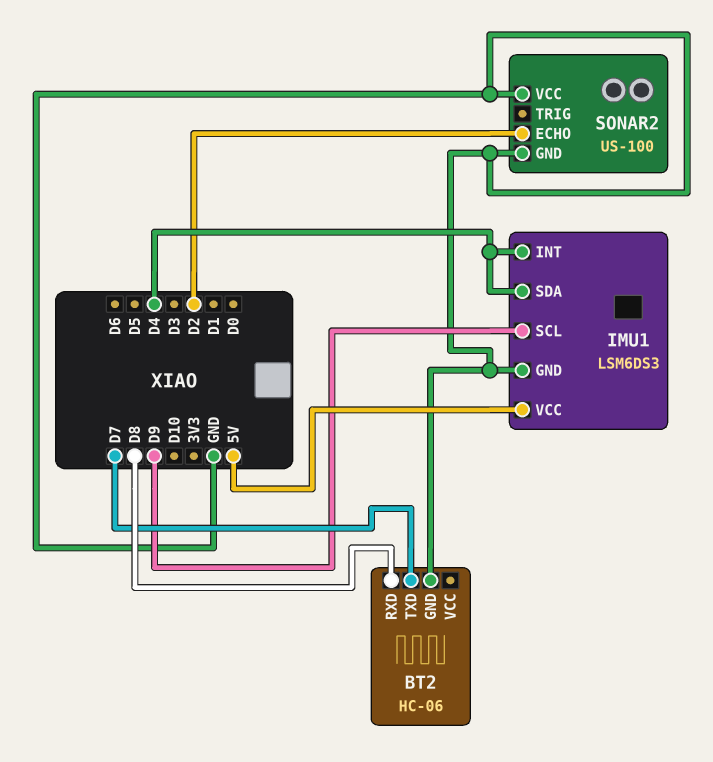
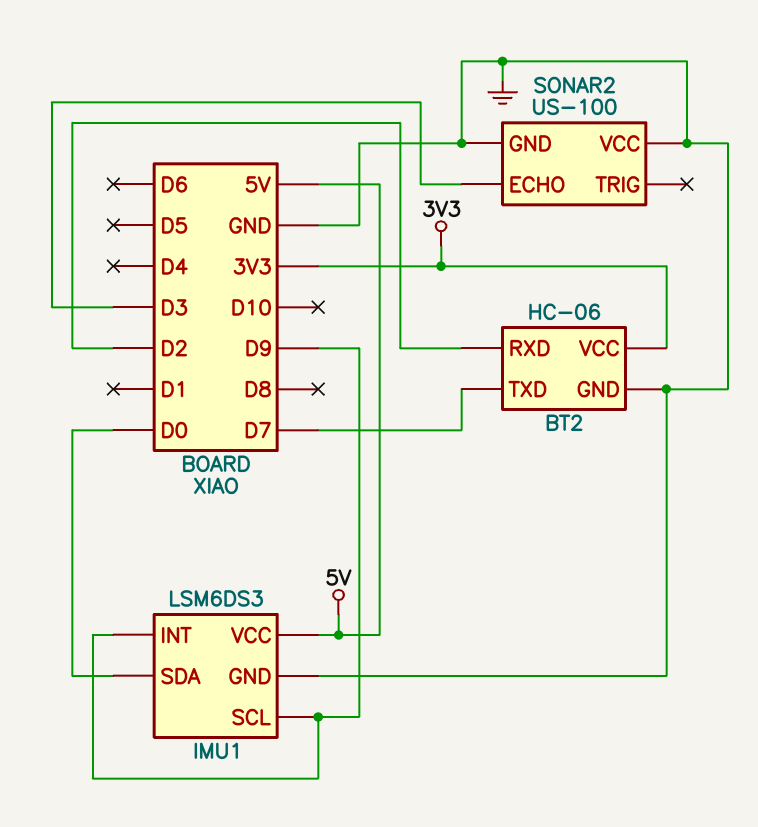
BT2 pin RXD: D8 -> D2
BT2 pin VCC: none -> 3V3
IMU1 pin INT: D4 -> D9
IMU1 pin SDA: D4 -> D0
SONAR2 pin ECHO: D2 -> D3

